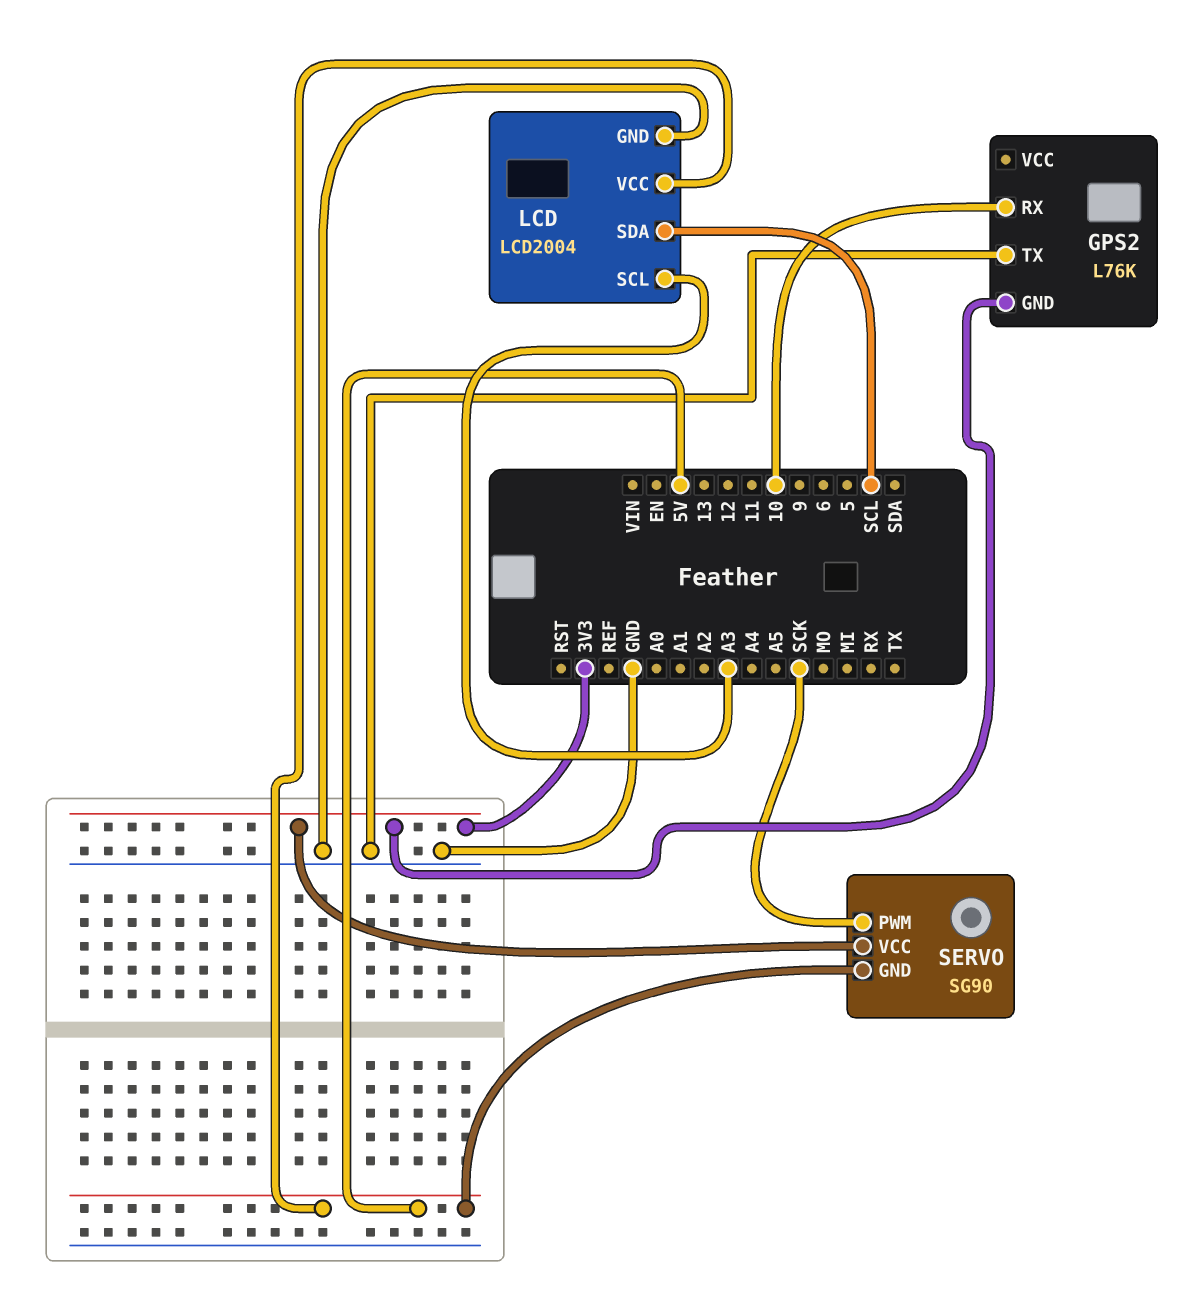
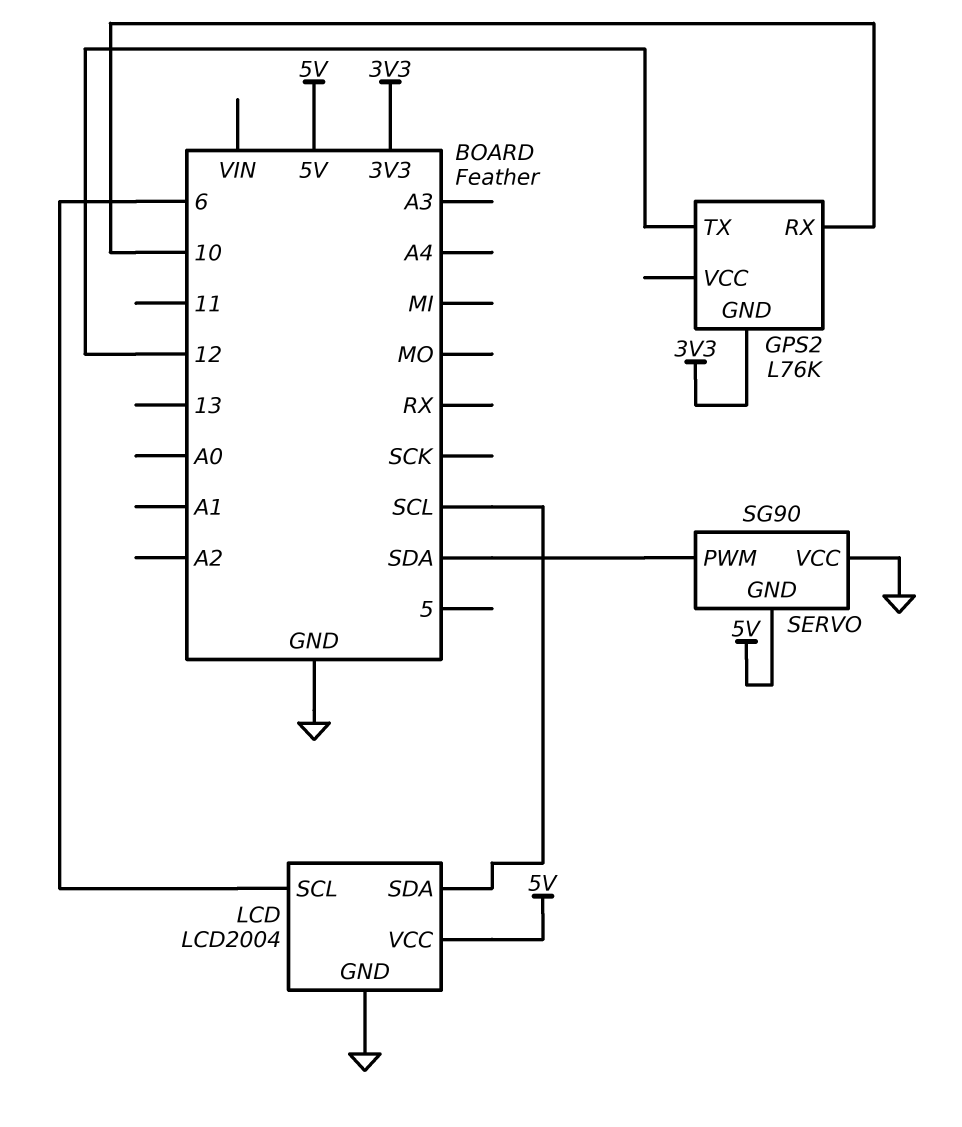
GPS2 pin TX: GND -> 12
LCD pin SCL: A3 -> 6
SERVO pin PWM: SCK -> SDA
SERVO pin VCC: 3V3 -> GND

